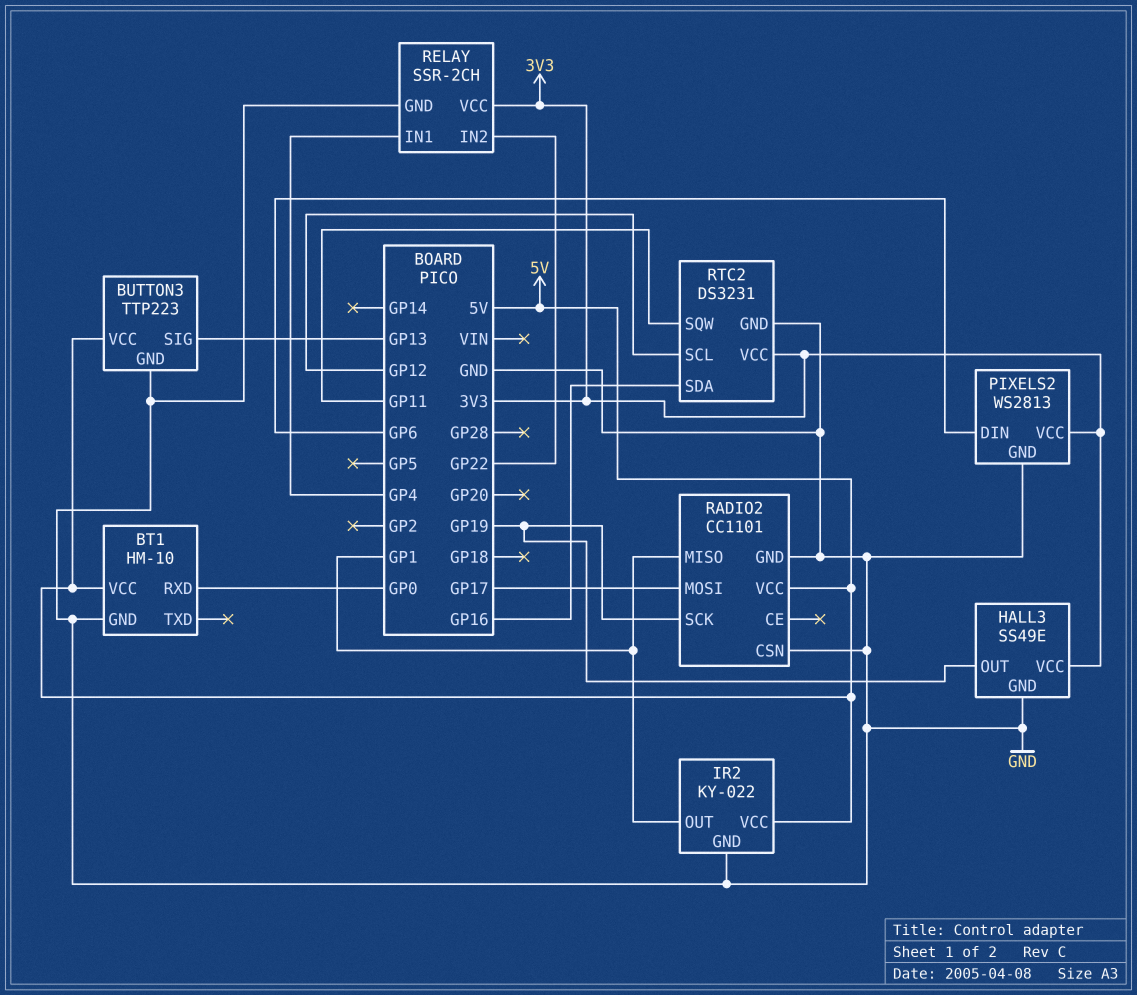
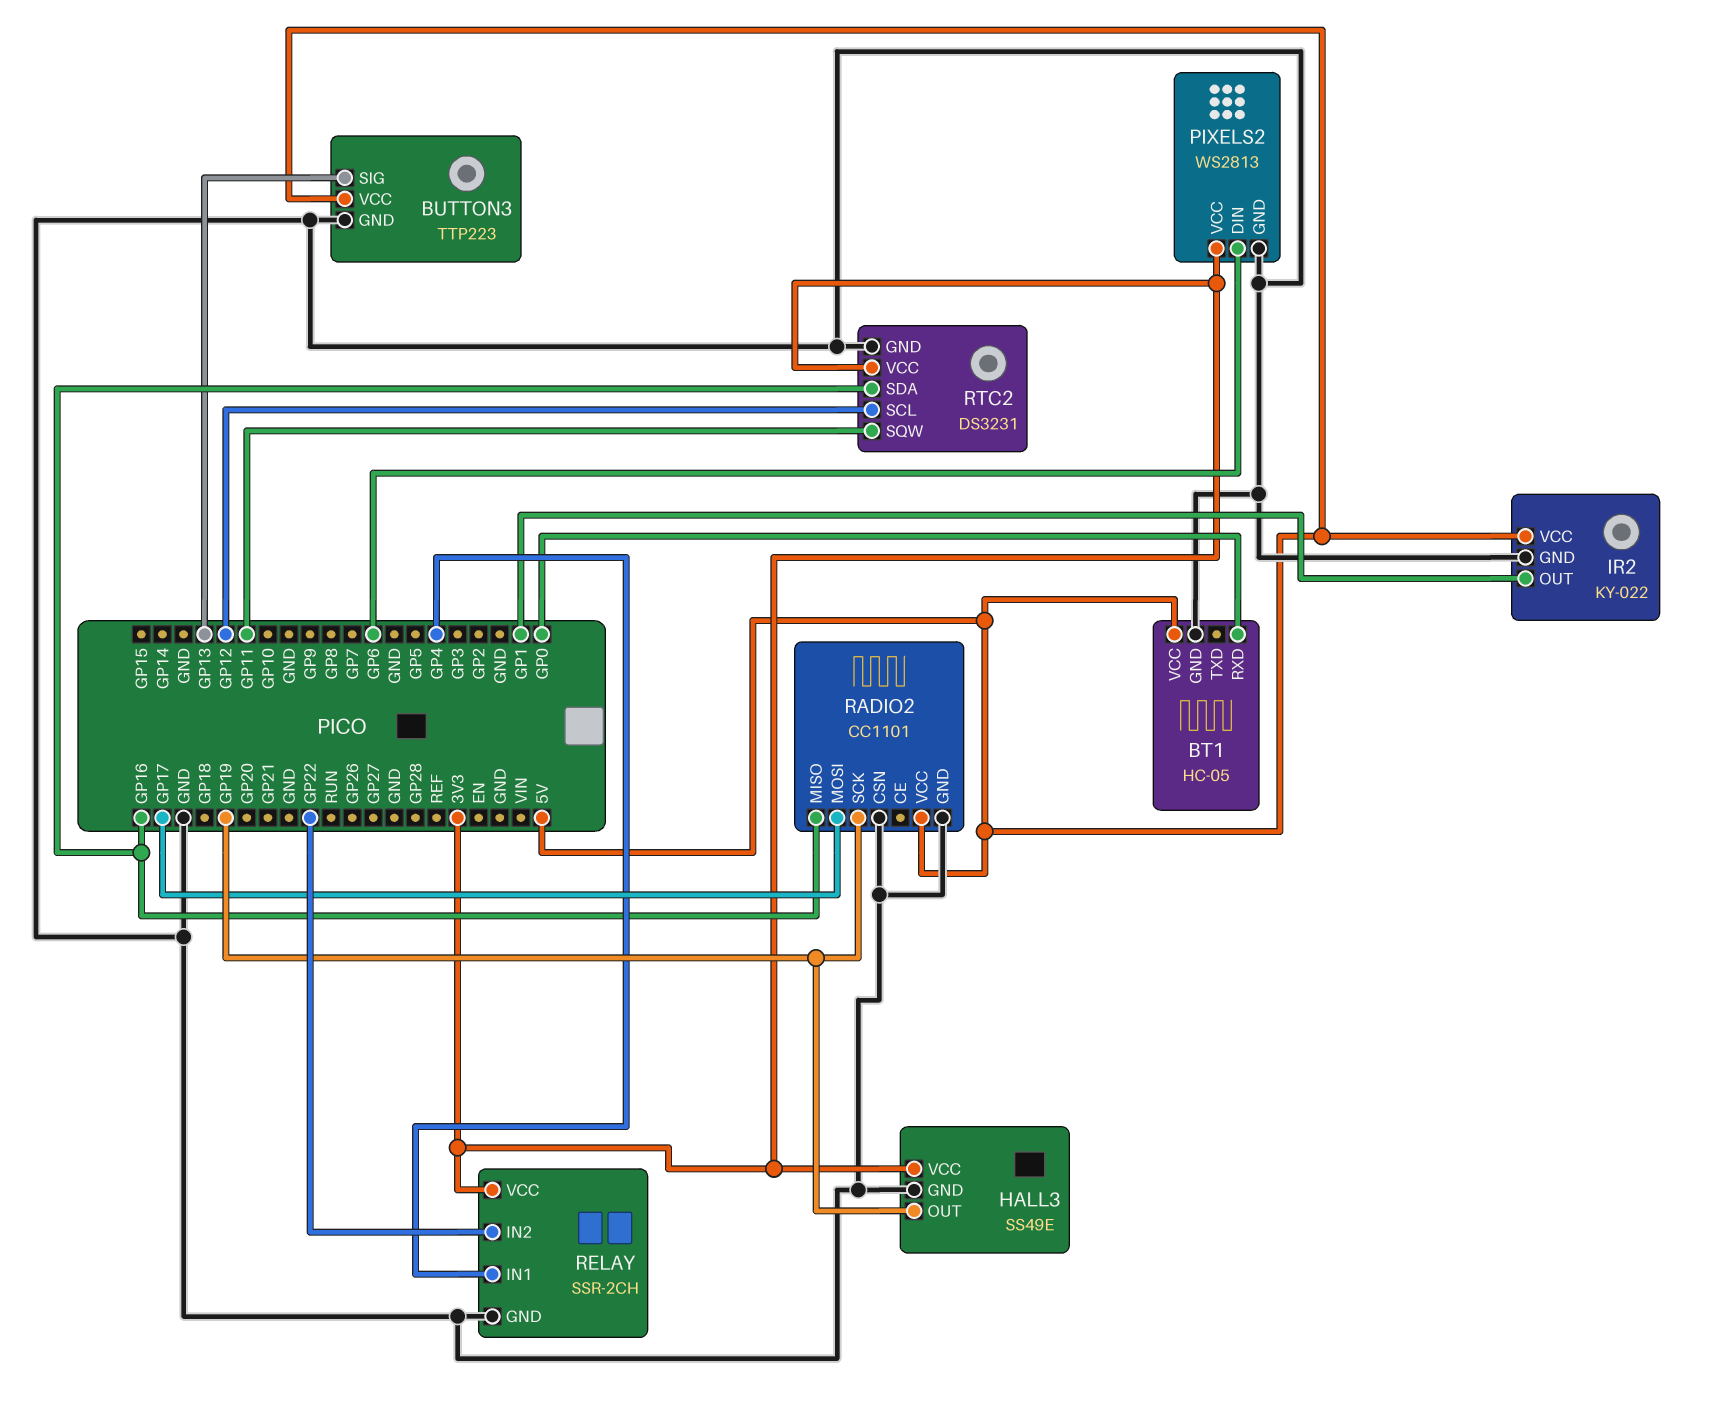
BT1: HM-10 -> HC-05
RADIO2 pin MISO: GP1 -> GP16

